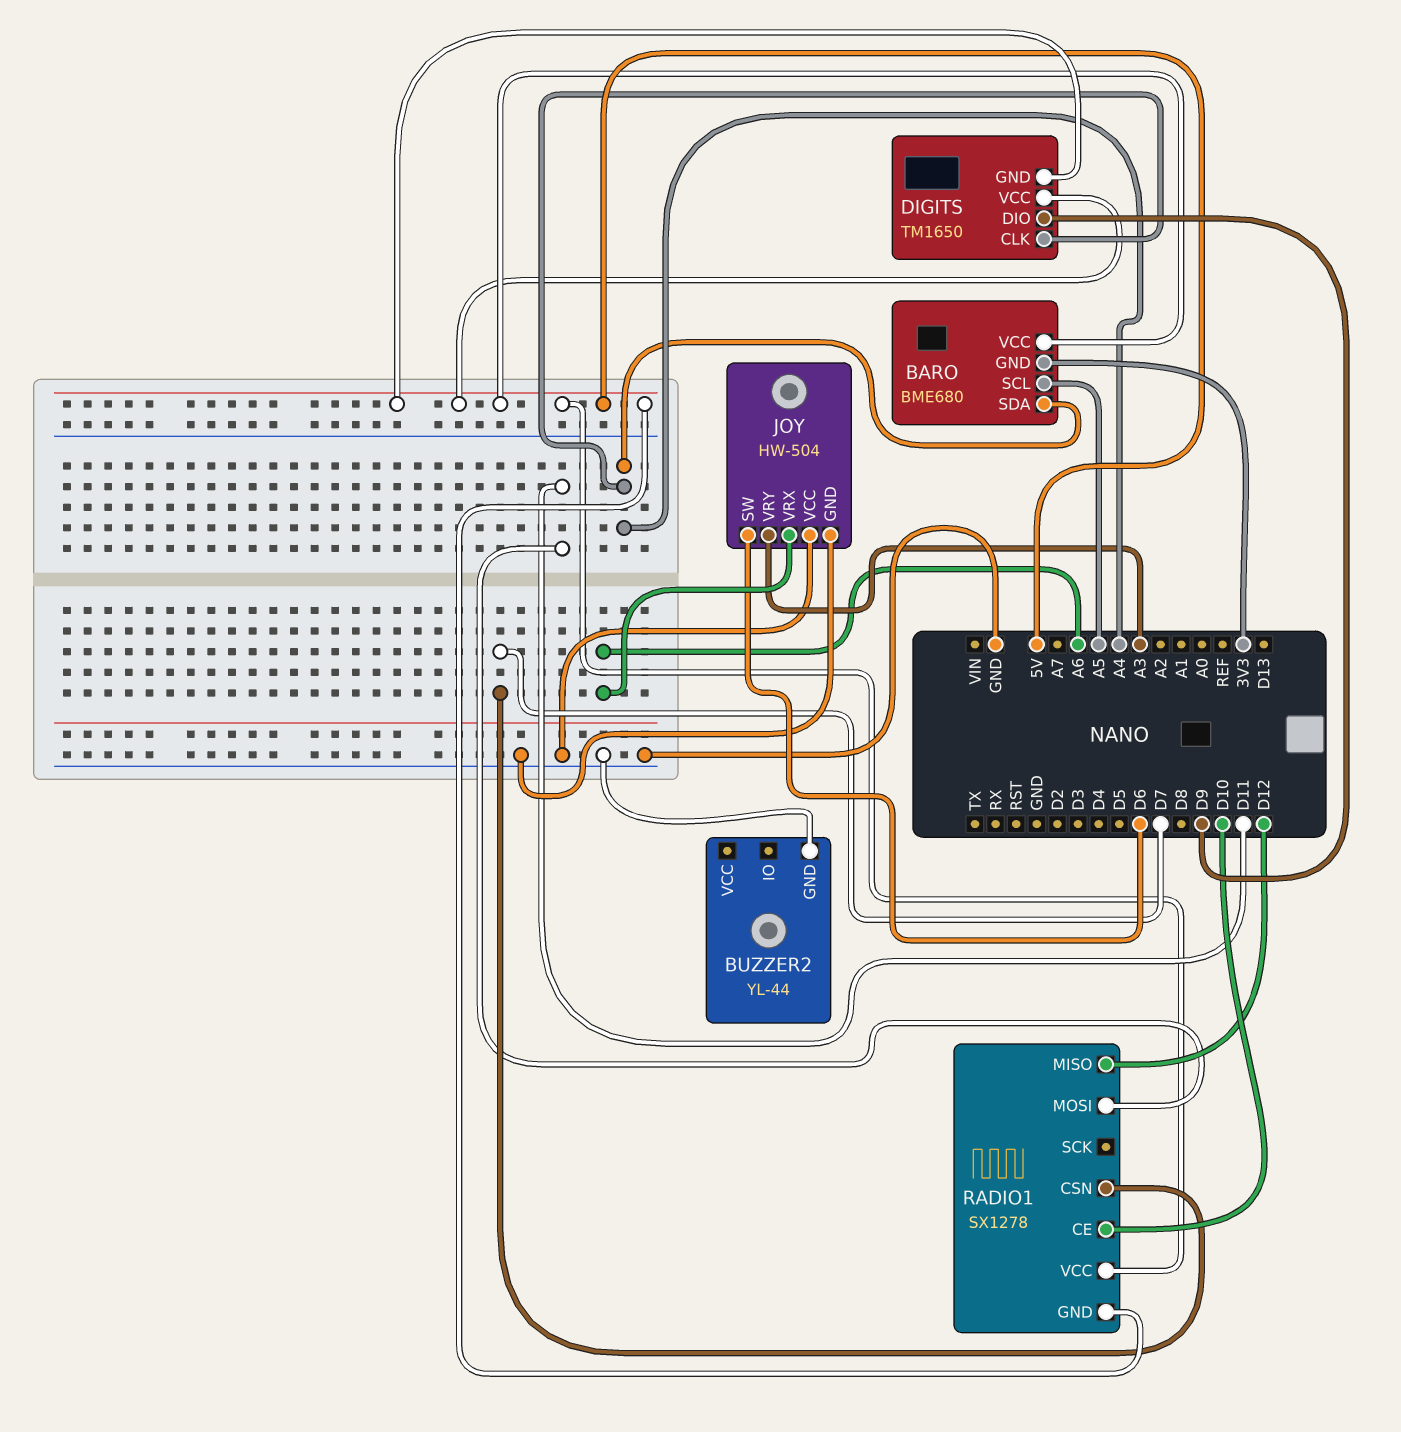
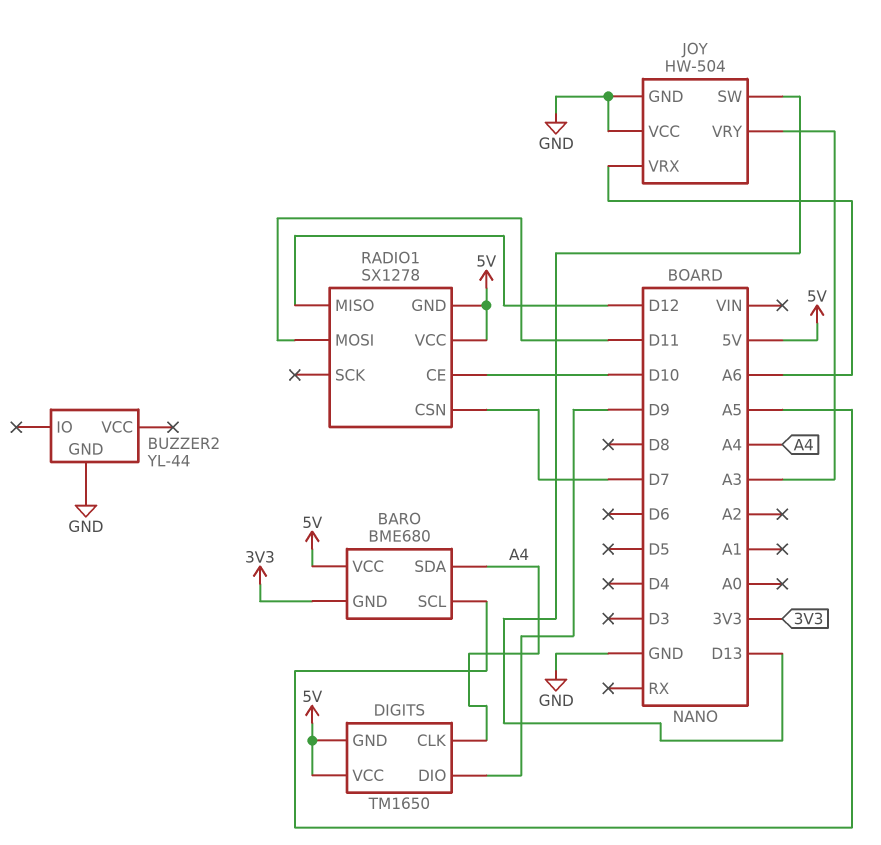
JOY pin SW: D6 -> D13

